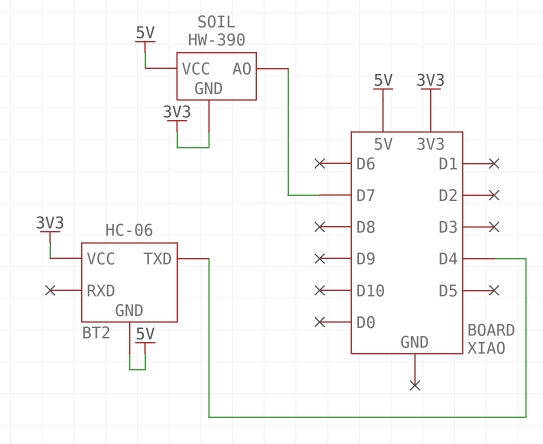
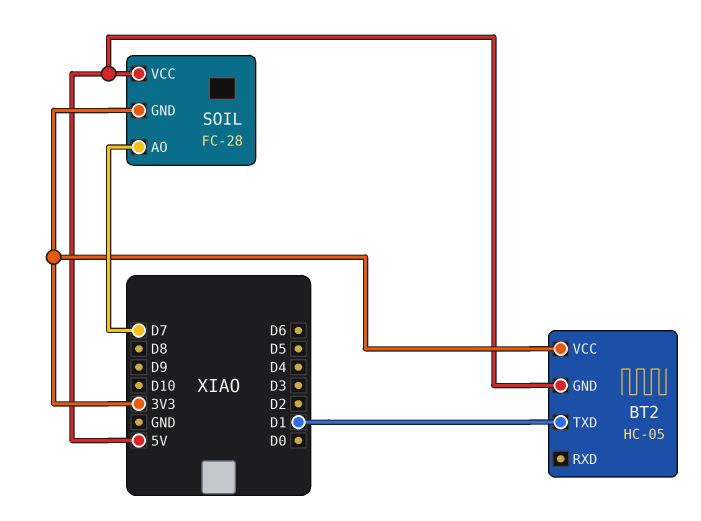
BT2: HC-06 -> HC-05
BT2 pin TXD: D4 -> D1
SOIL: HW-390 -> FC-28

